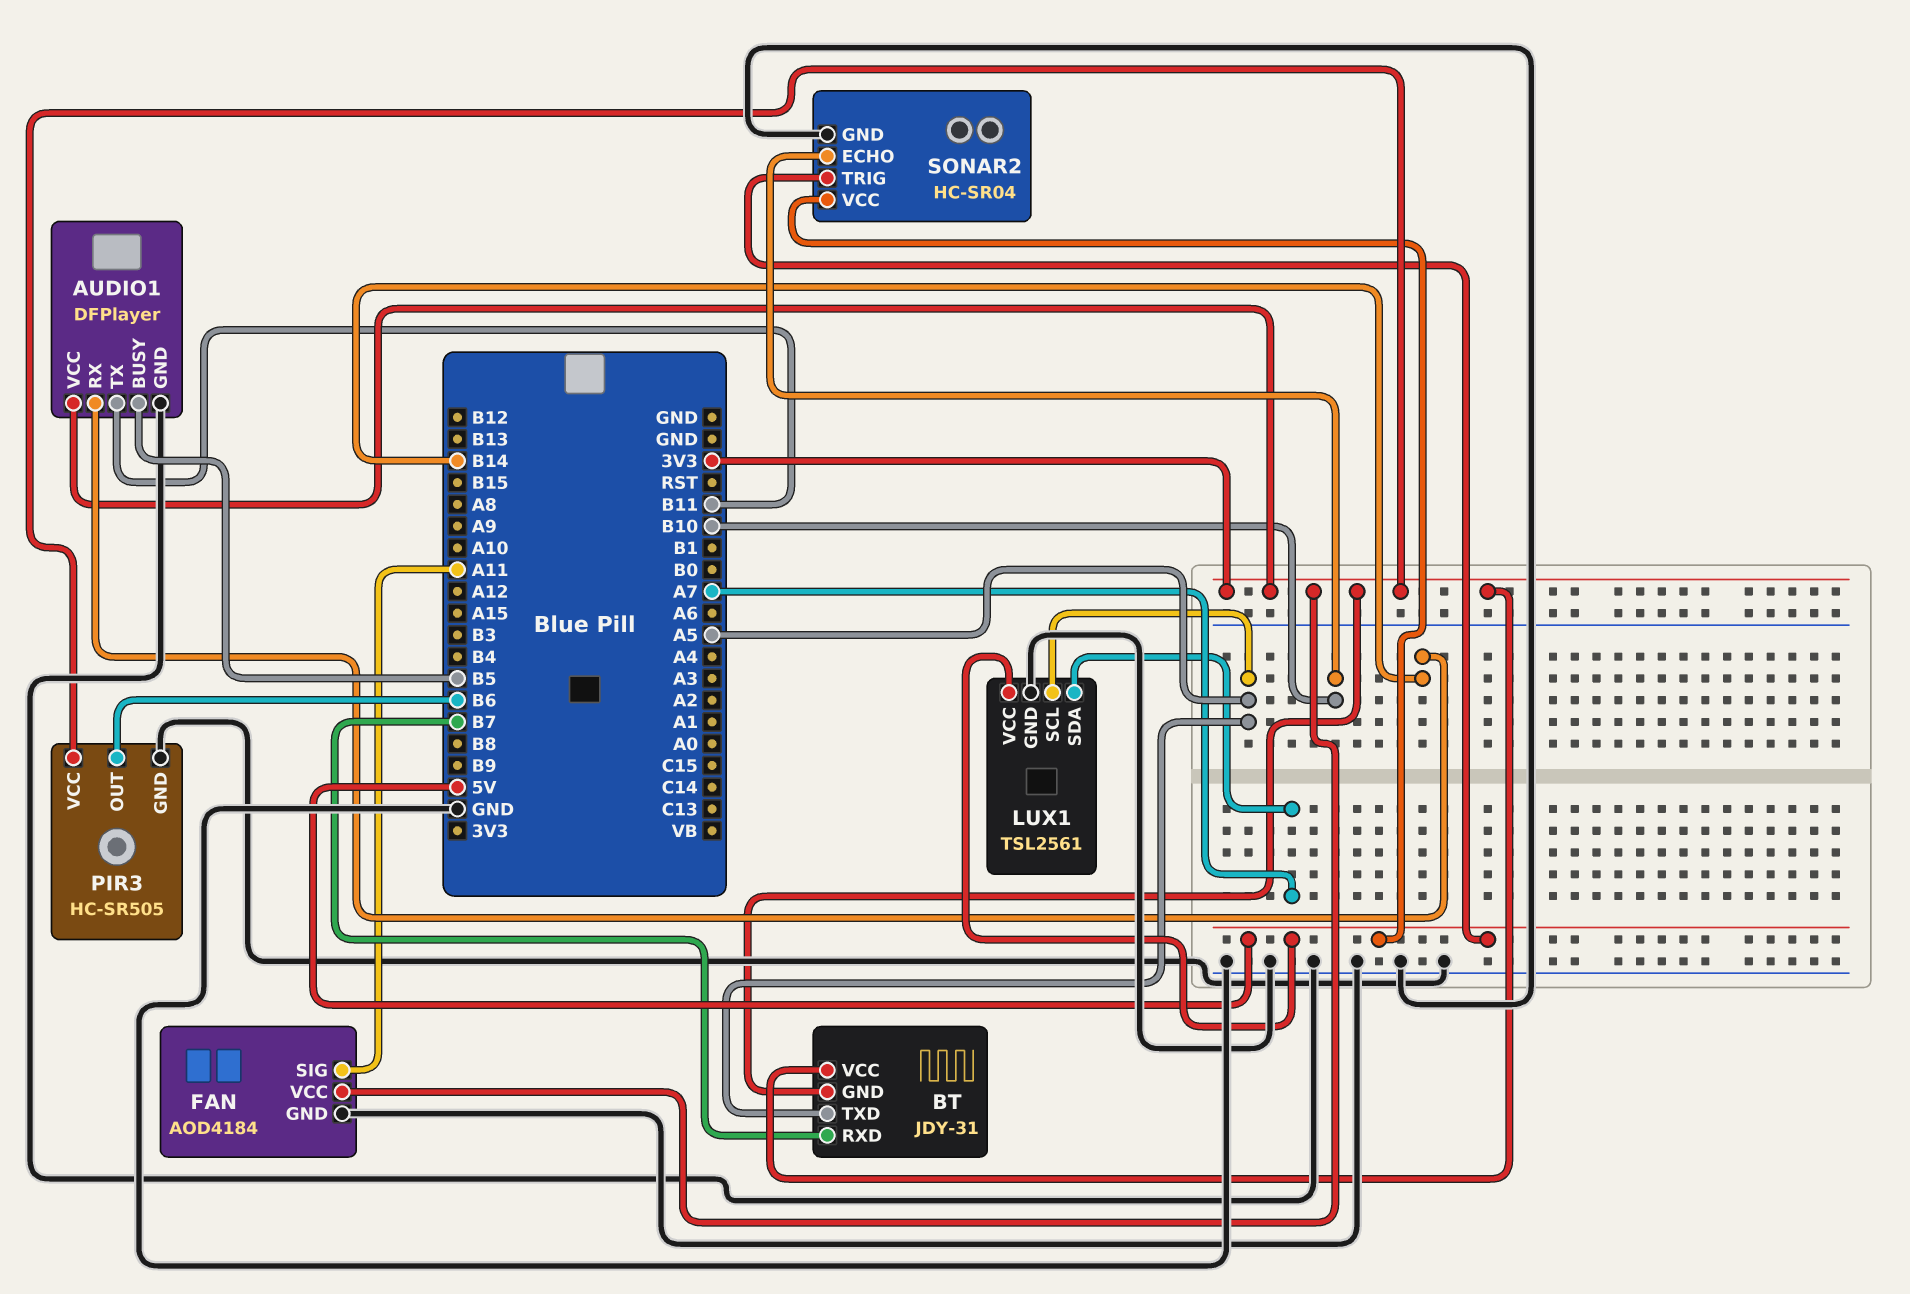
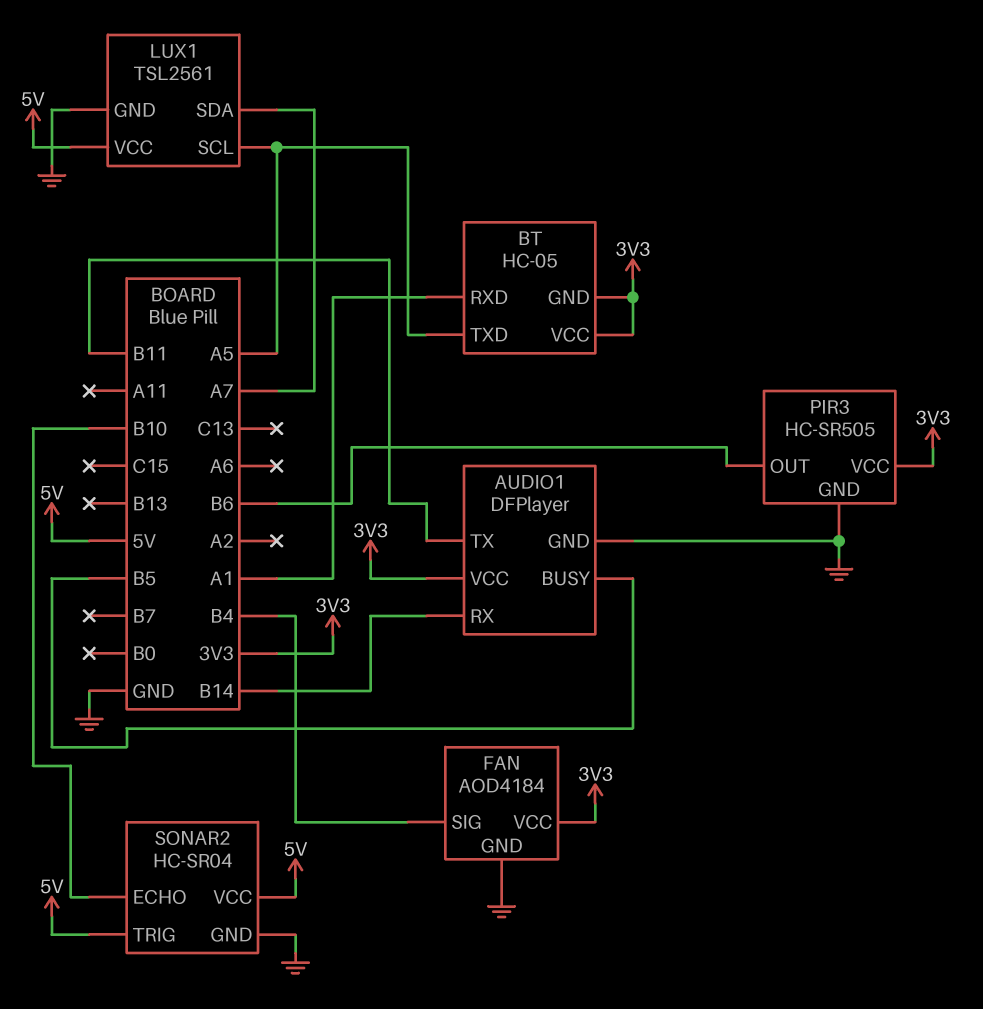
BT: JDY-31 -> HC-05
BT pin RXD: B7 -> A1
FAN pin SIG: A11 -> B4

